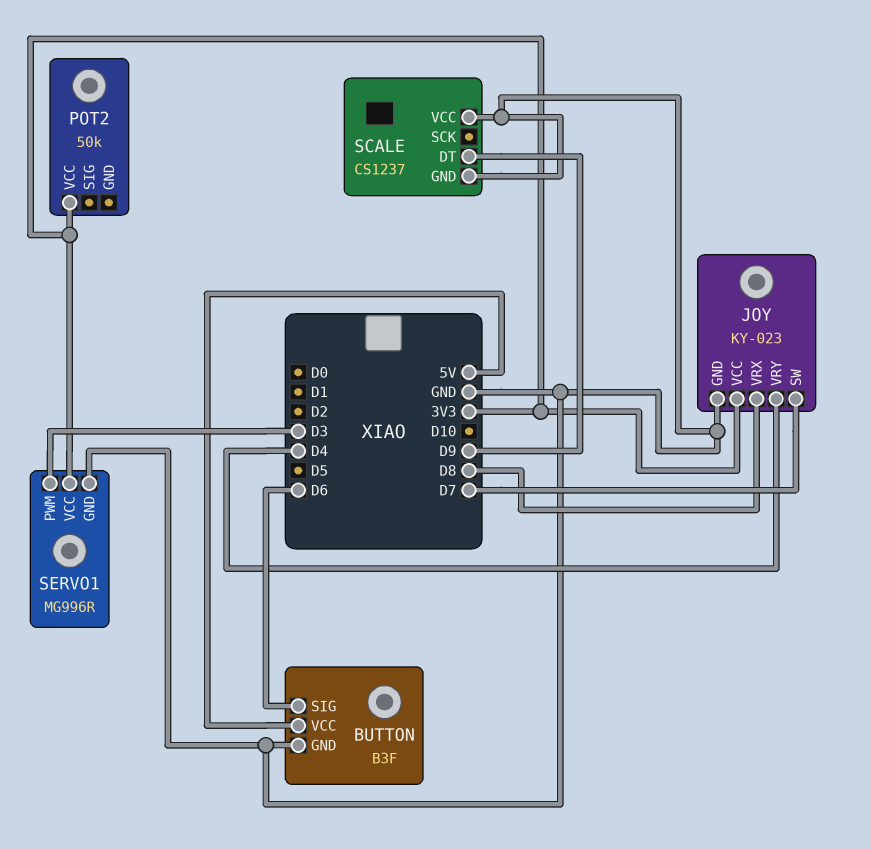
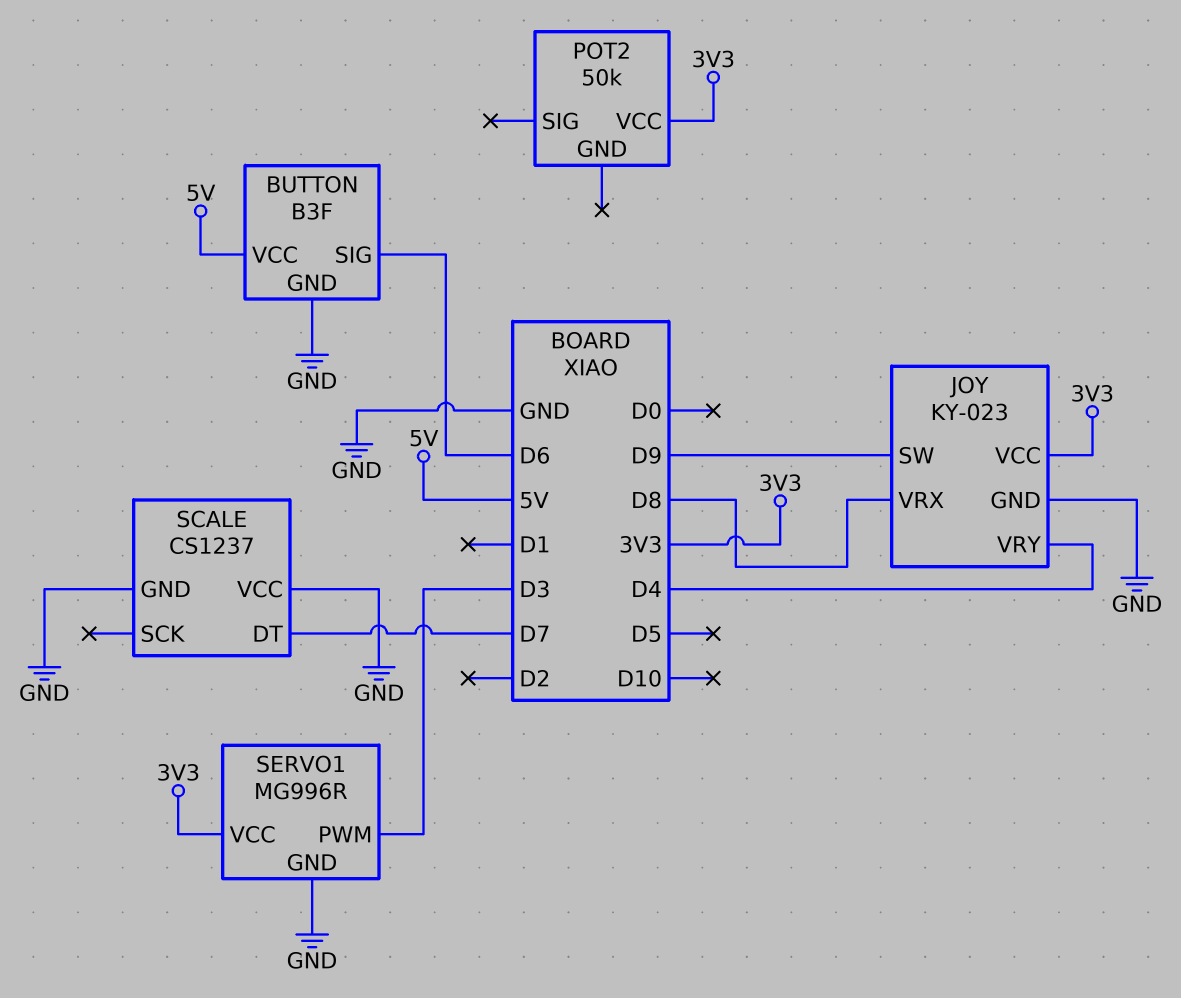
JOY pin SW: D7 -> D9
SCALE pin DT: D9 -> D7

